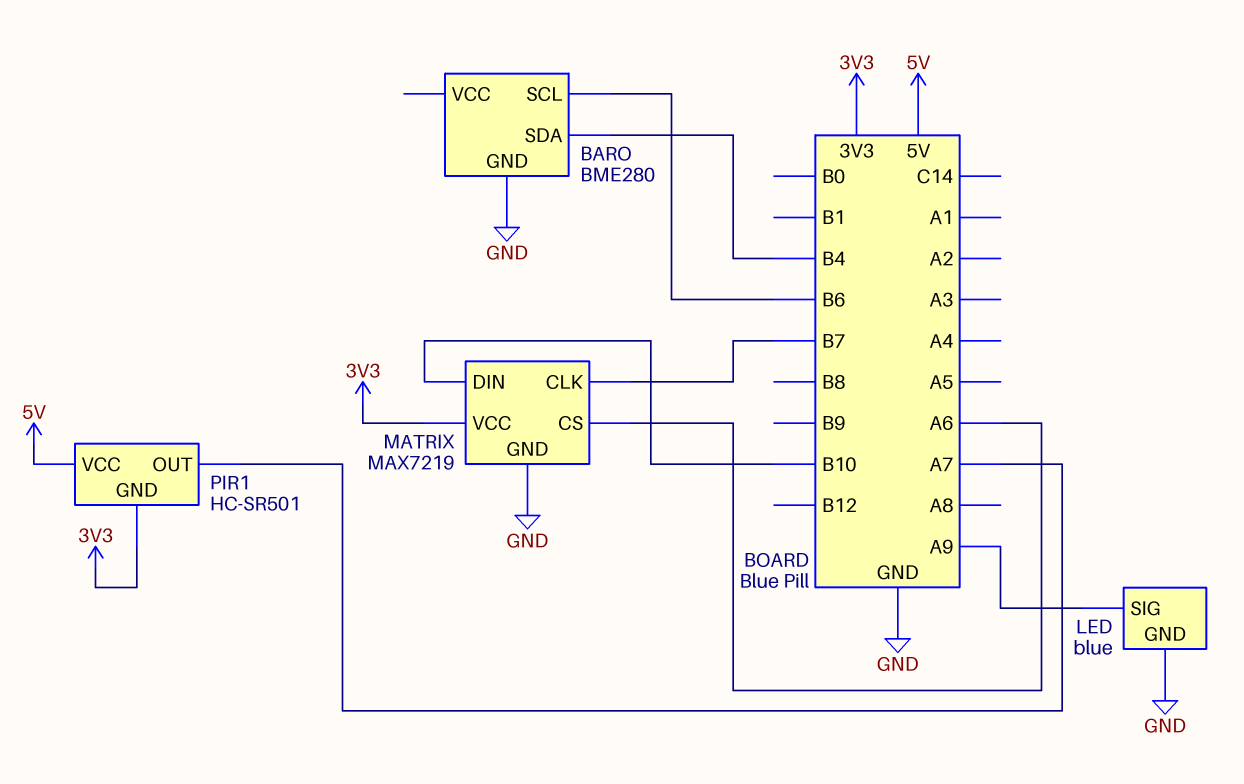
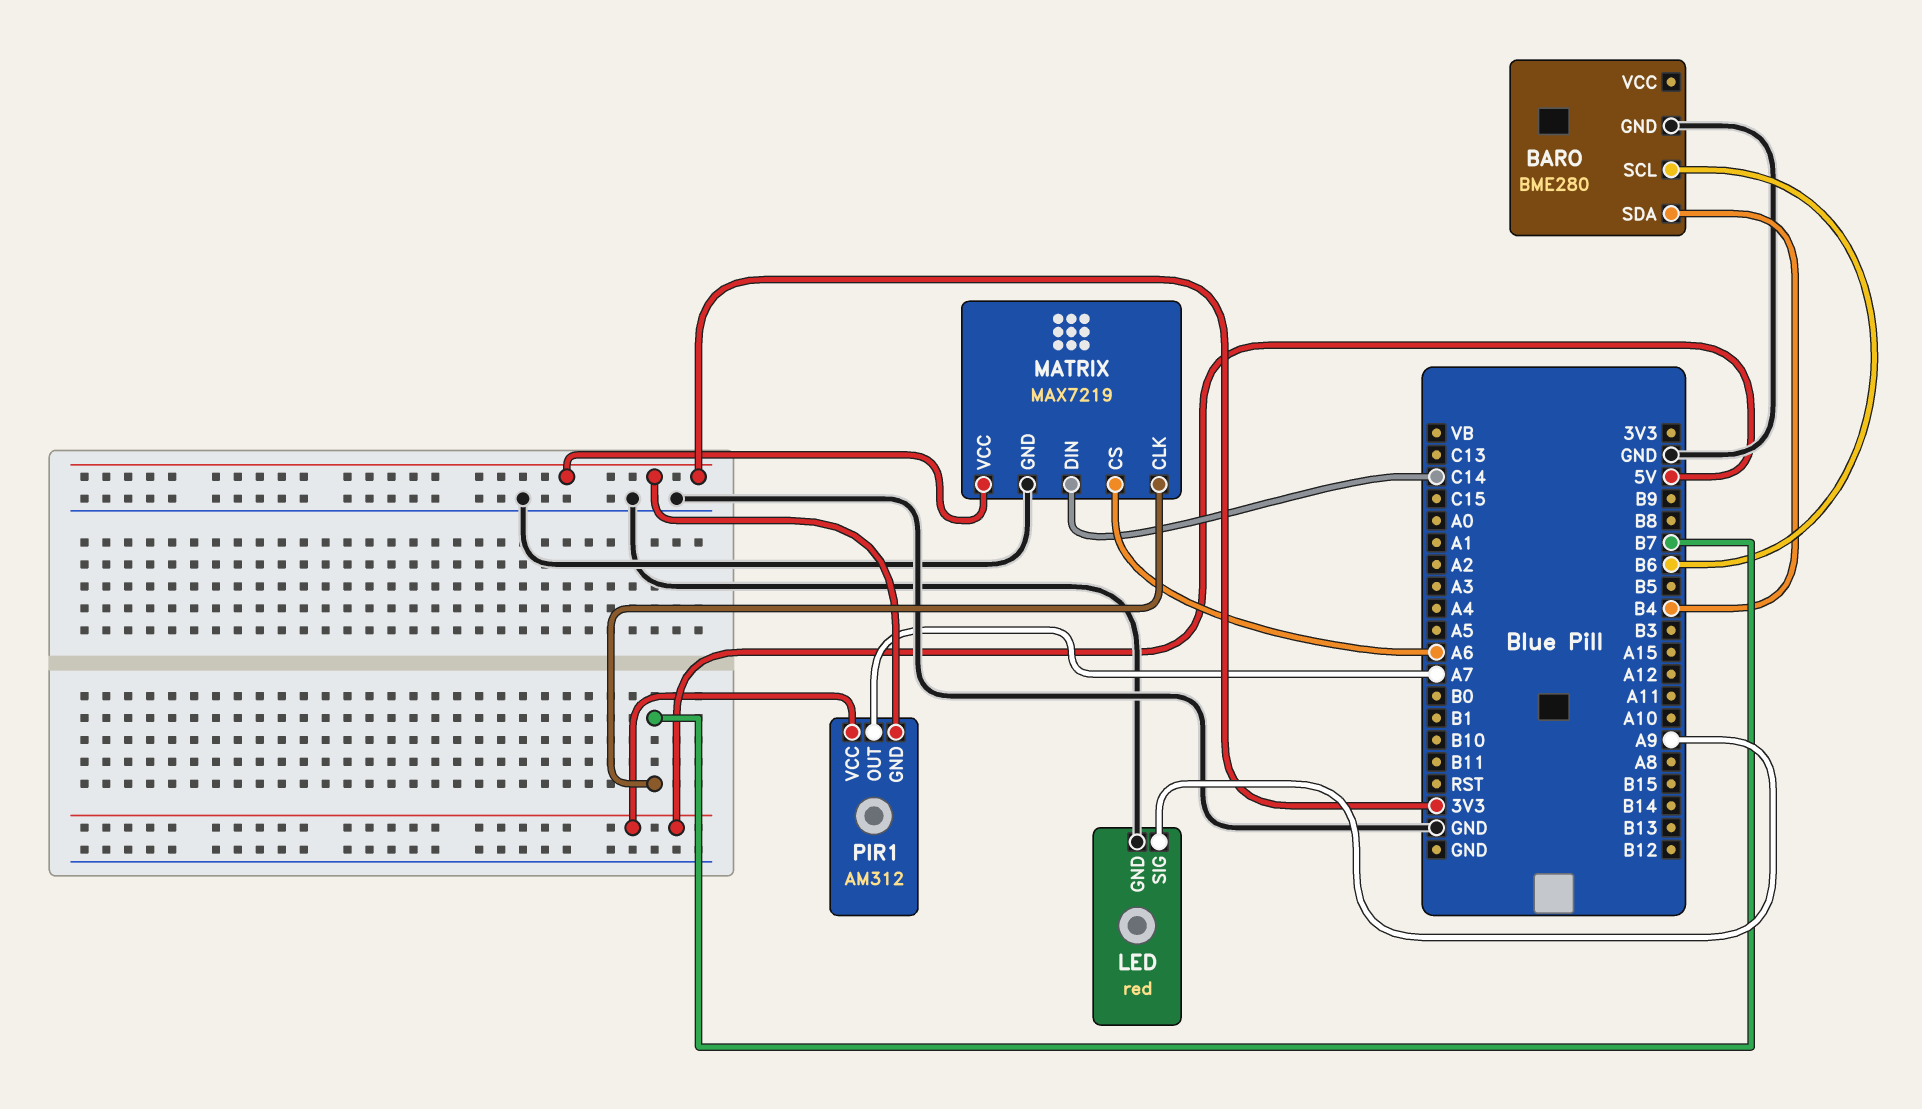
LED: blue -> red
MATRIX pin DIN: B10 -> C14
PIR1: HC-SR501 -> AM312

